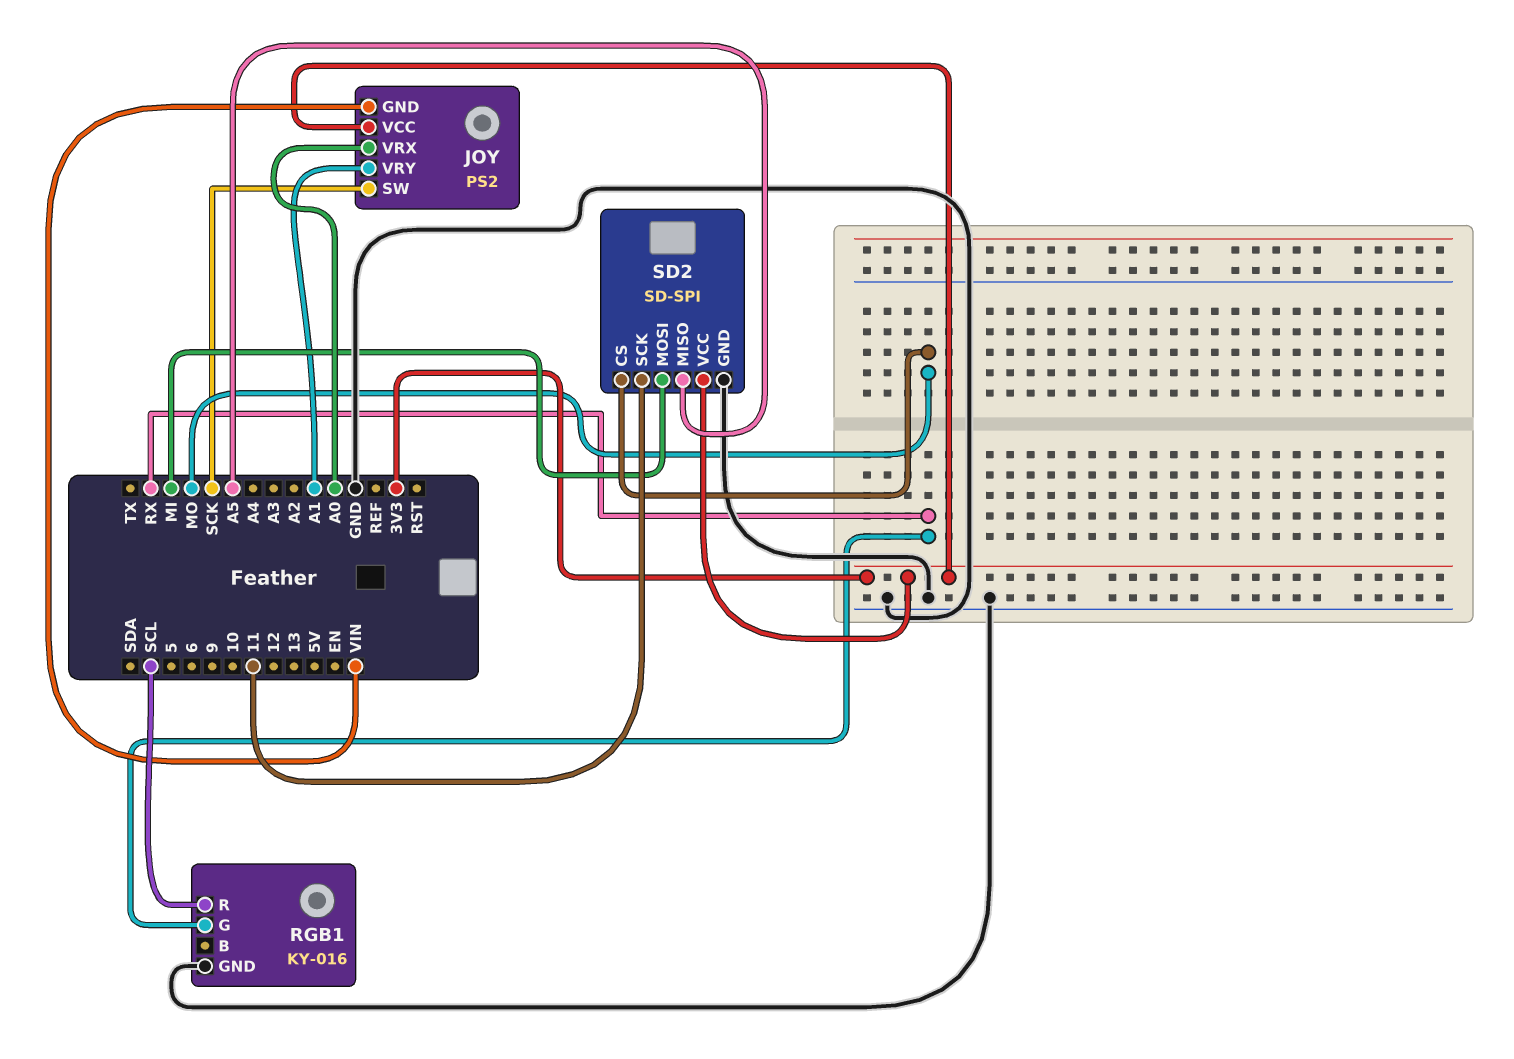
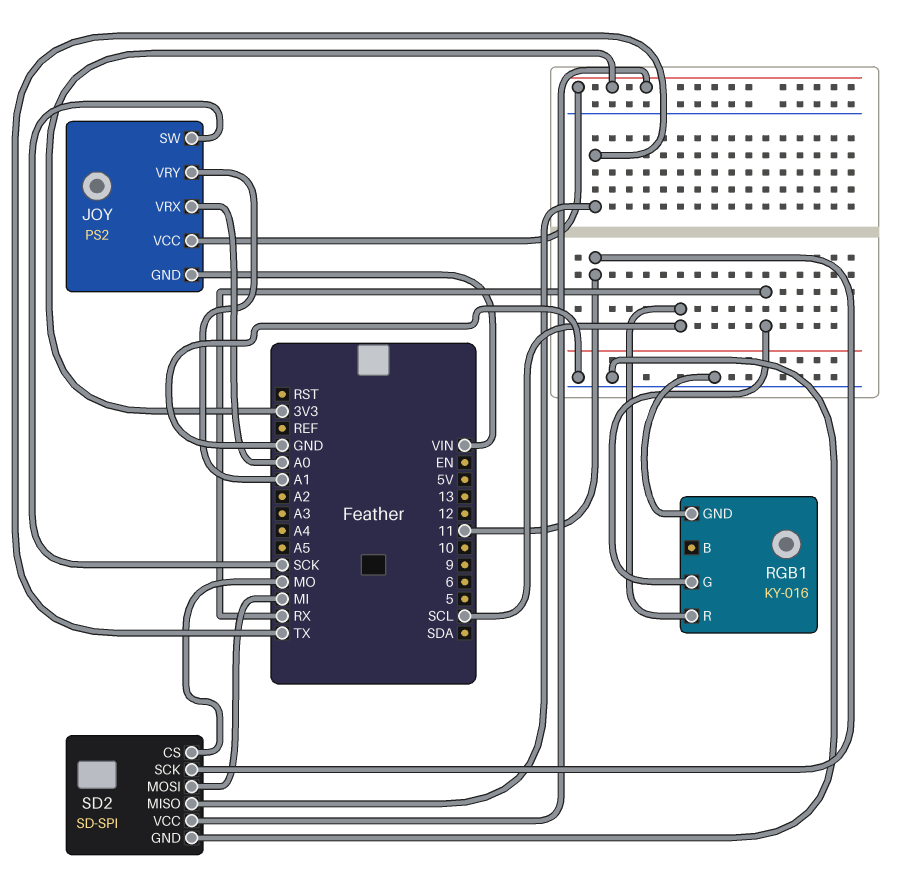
SD2 pin MISO: A5 -> TX

